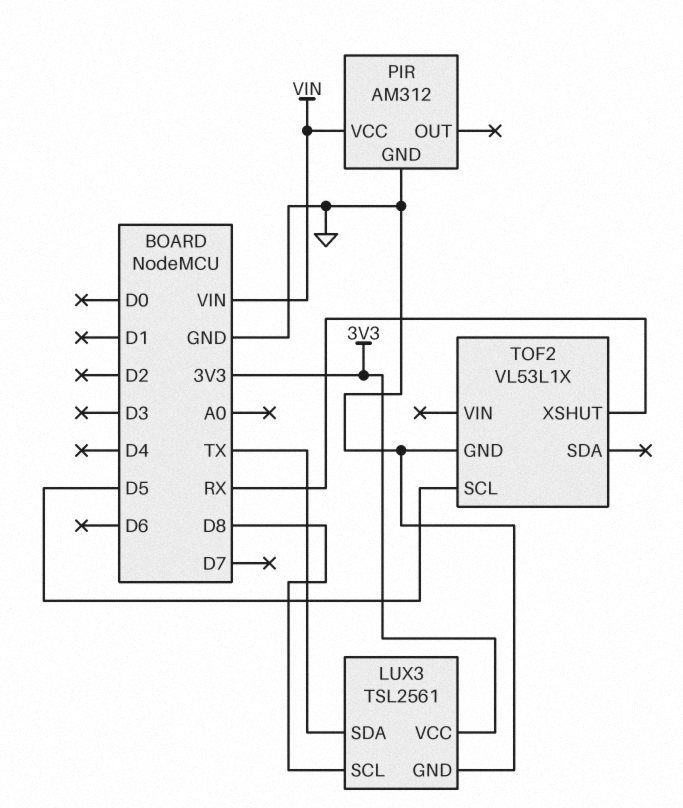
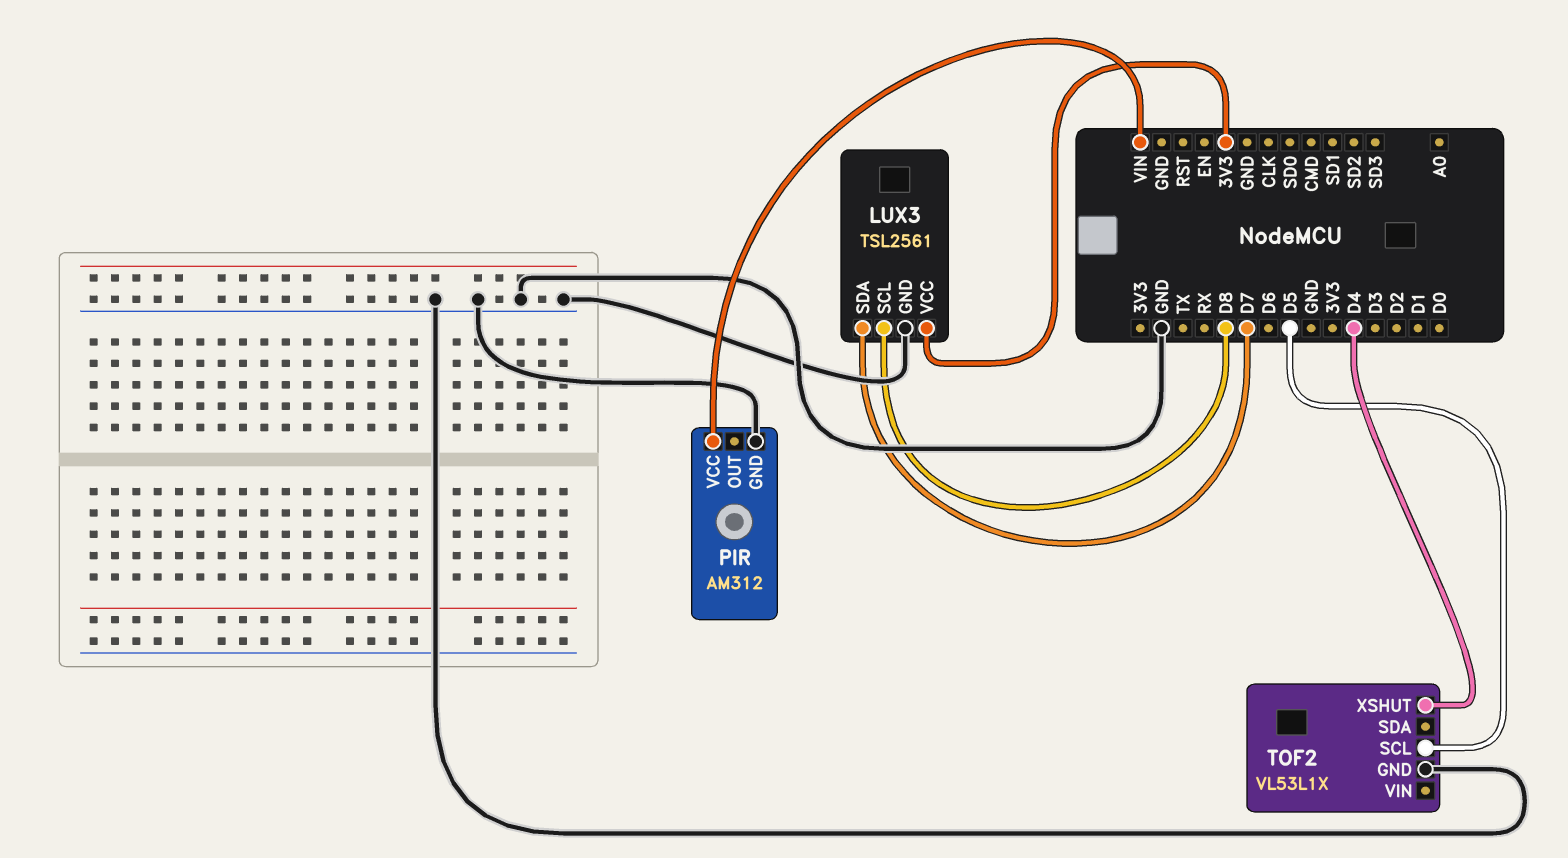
LUX3 pin SDA: TX -> D7
TOF2 pin XSHUT: RX -> D4

